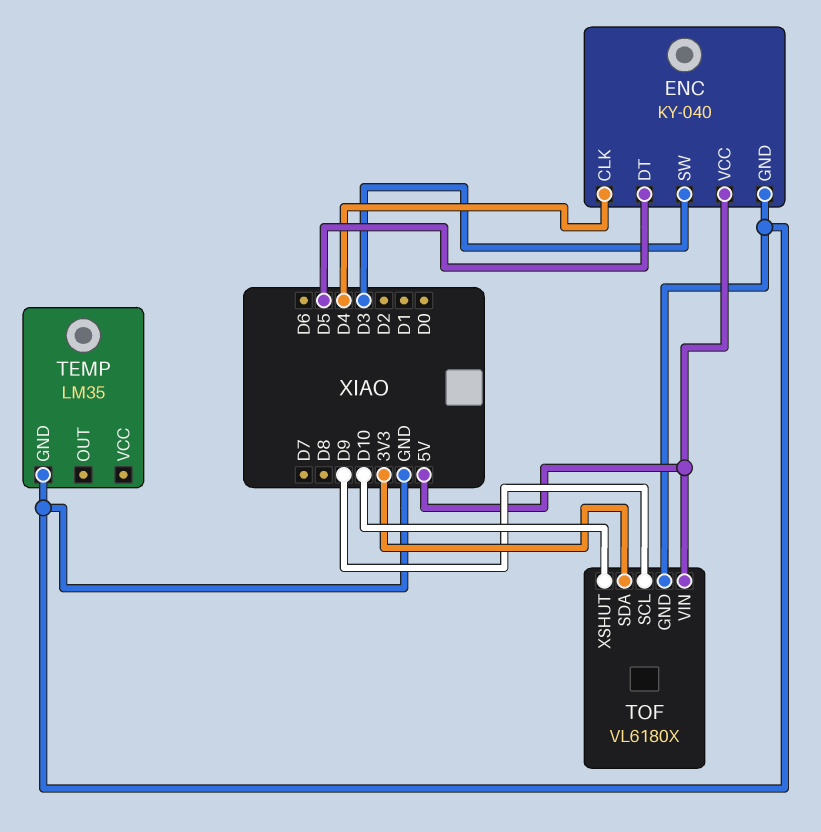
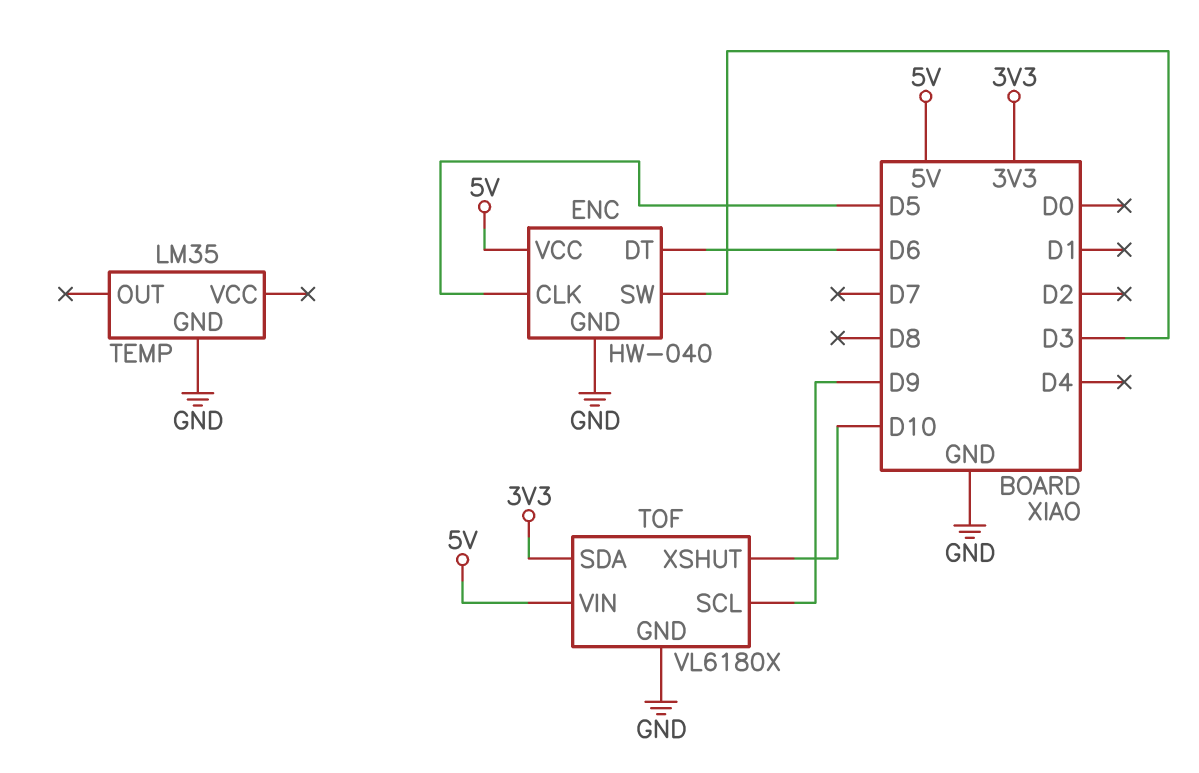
ENC: KY-040 -> HW-040
ENC pin CLK: D4 -> D5
ENC pin DT: D5 -> D6

